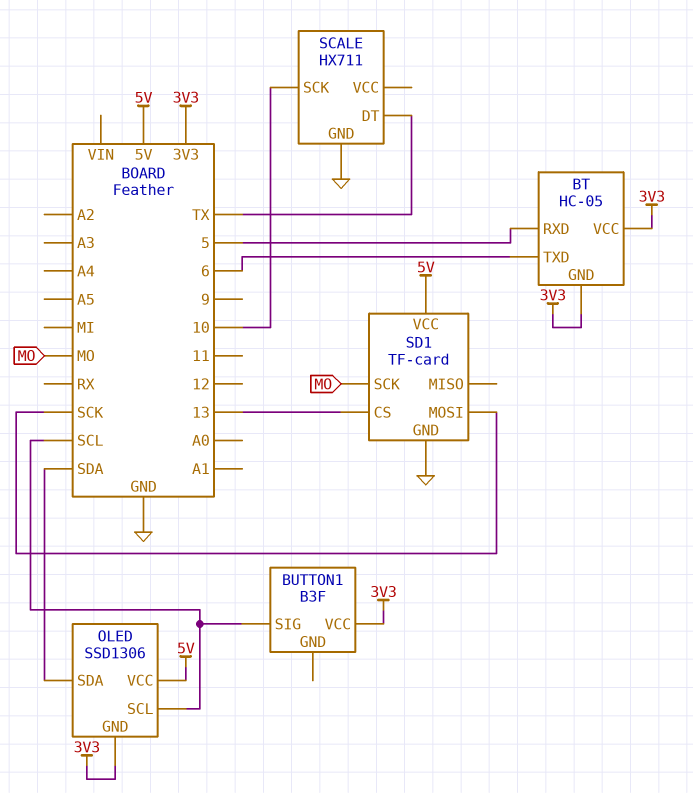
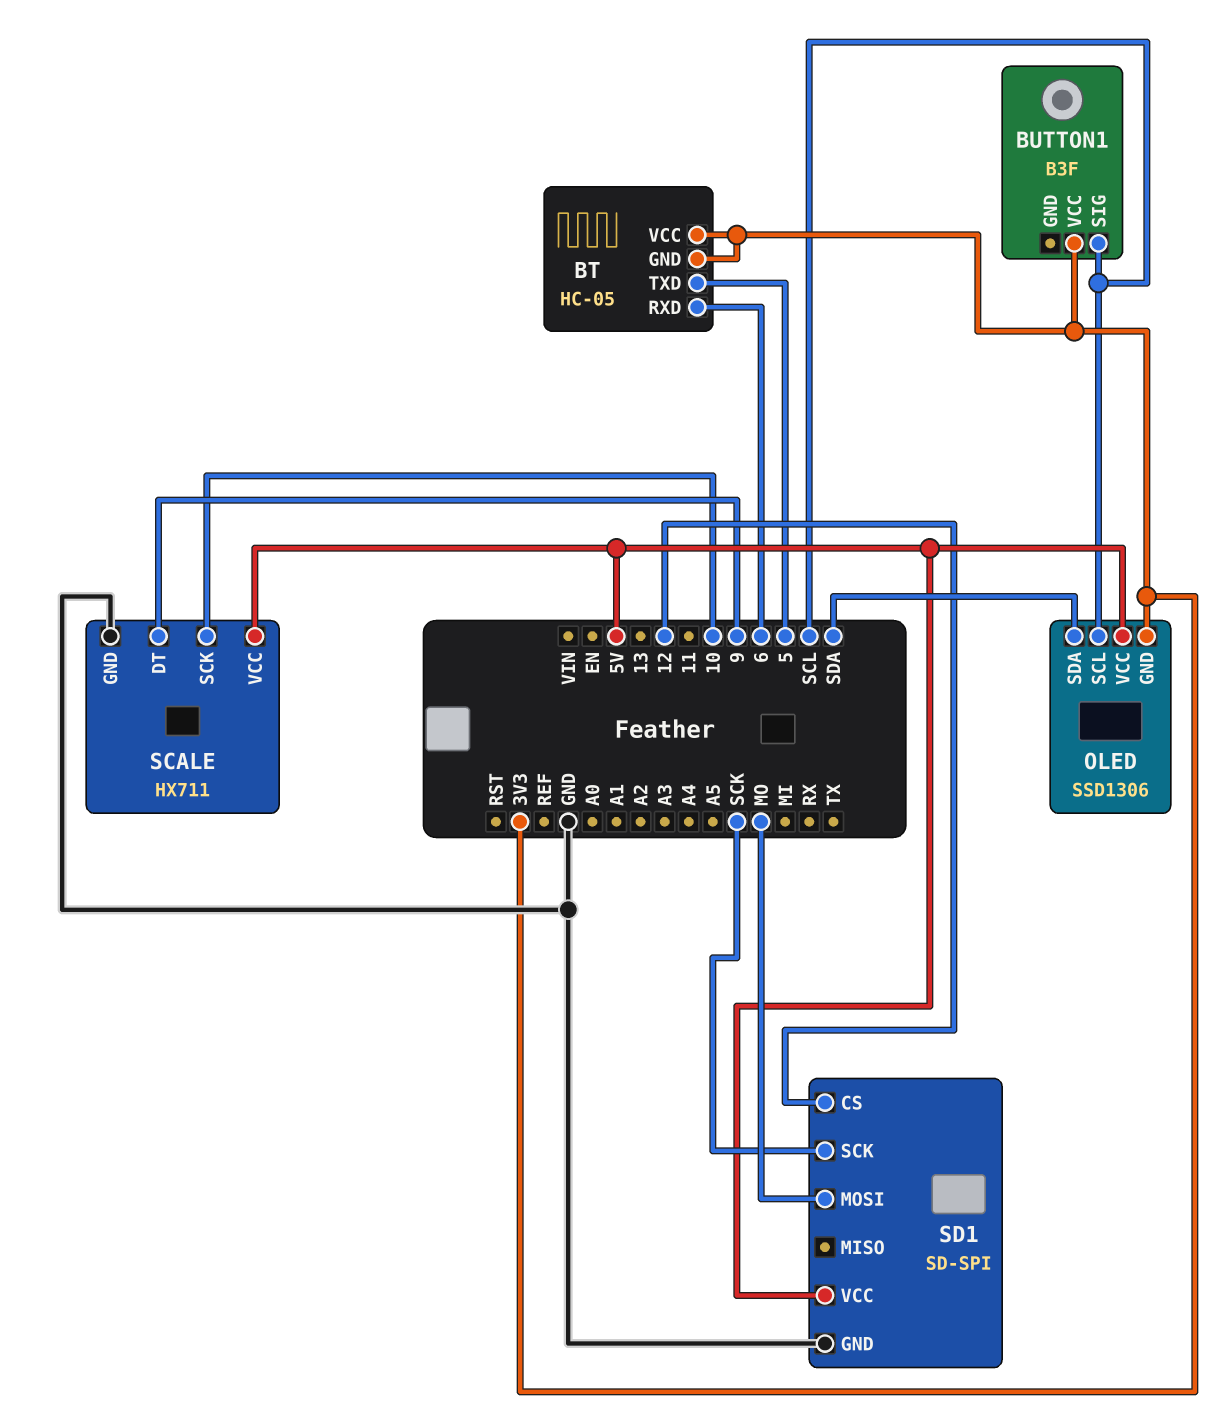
BT pin RXD: 5 -> 6
BT pin TXD: 6 -> 5
SCALE pin DT: TX -> 9
SCALE pin VCC: none -> 5V
SD1: TF-card -> SD-SPI
SD1 pin CS: 13 -> 12
SD1 pin MOSI: SCK -> MO
SD1 pin SCK: MO -> SCK

